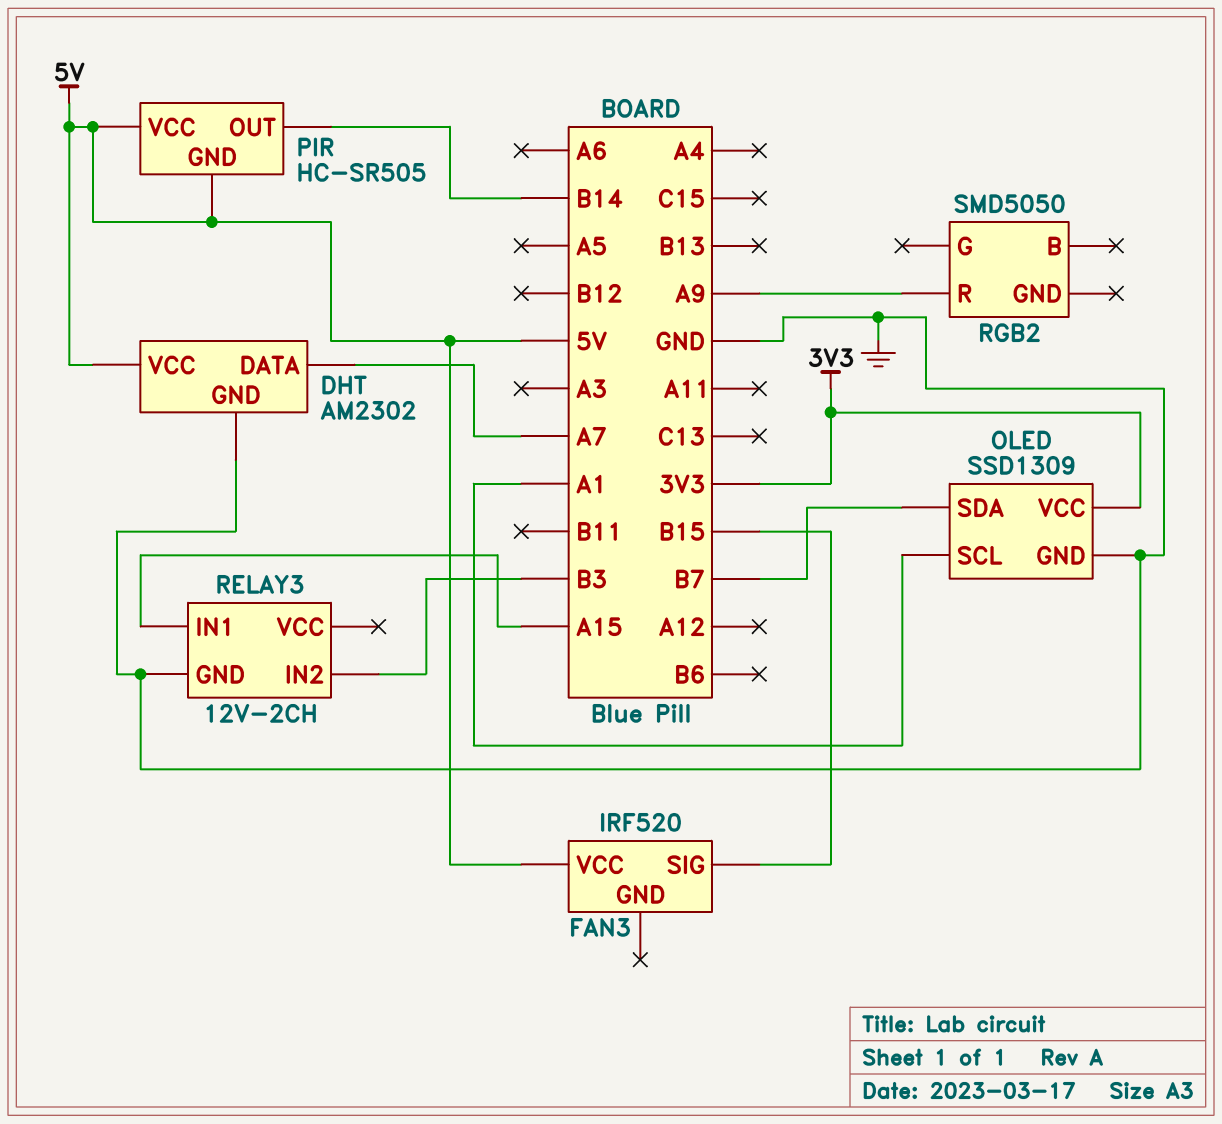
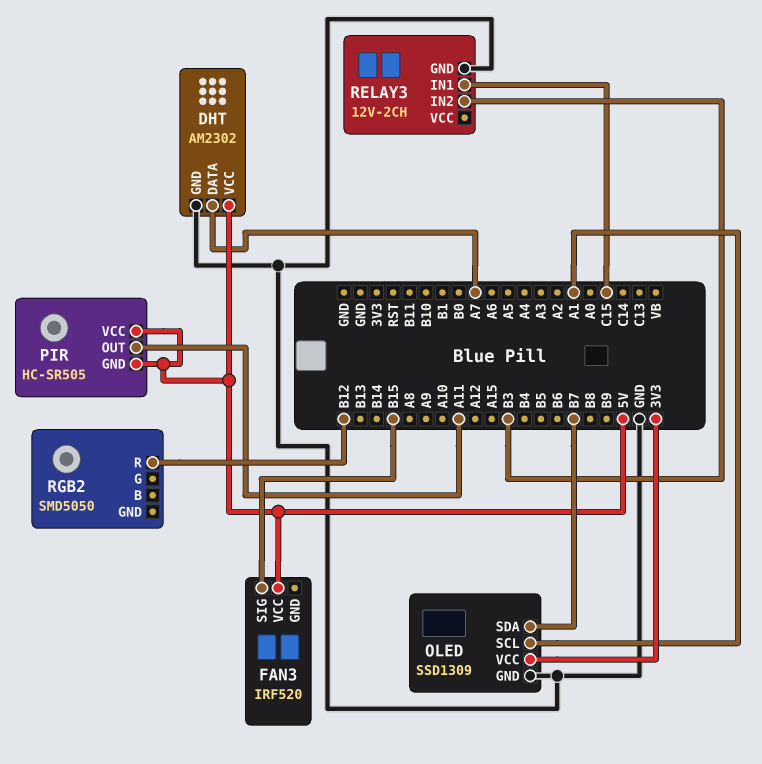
PIR pin OUT: B14 -> A11
RELAY3 pin IN1: A15 -> C15
RGB2 pin R: A9 -> B12

